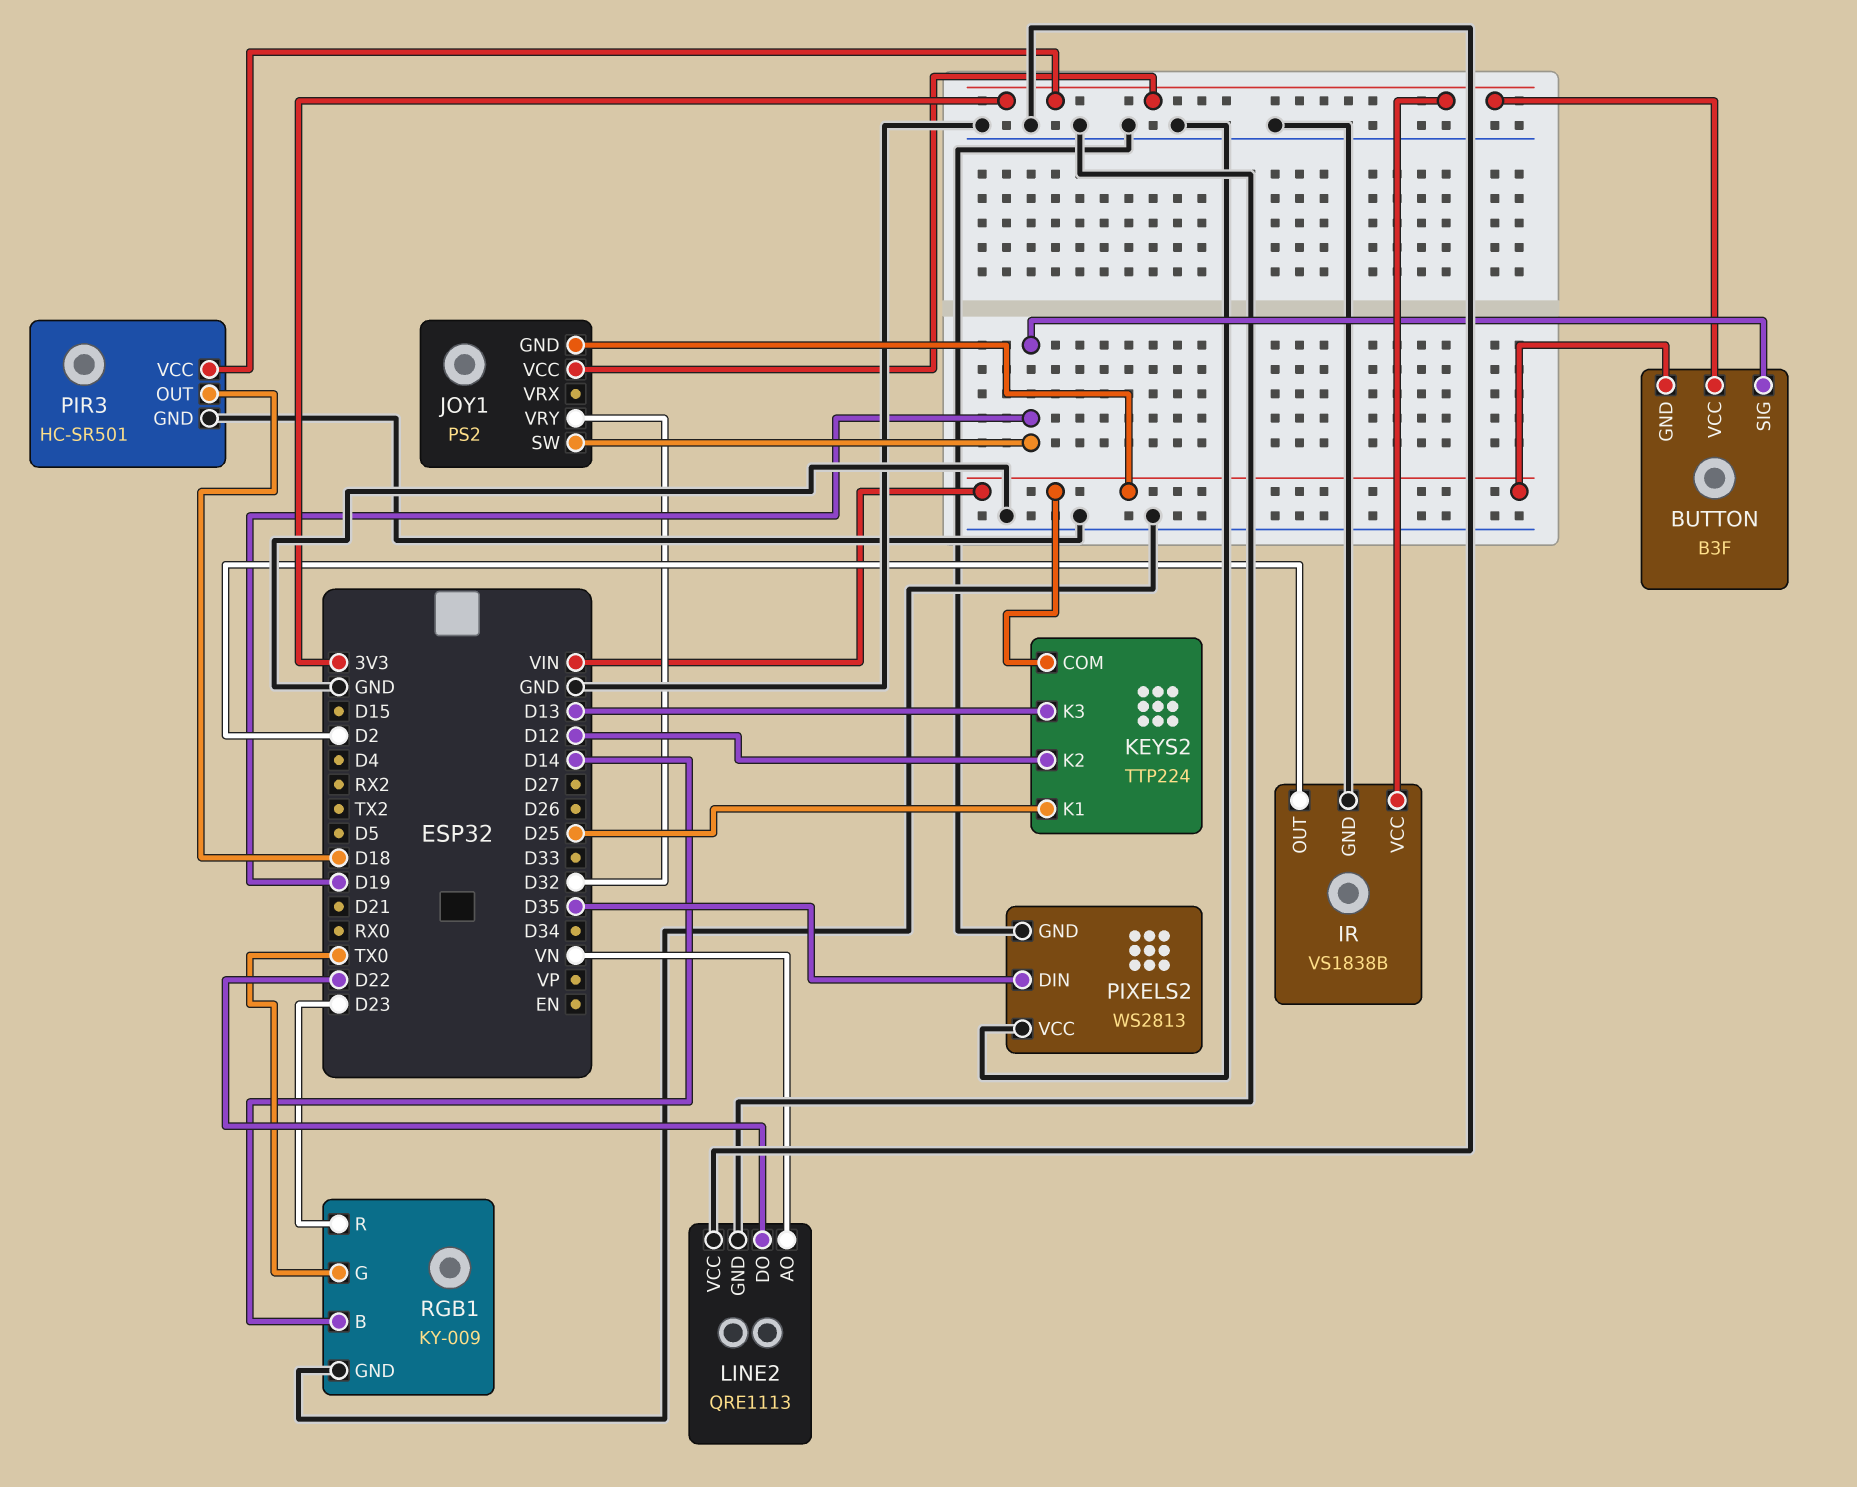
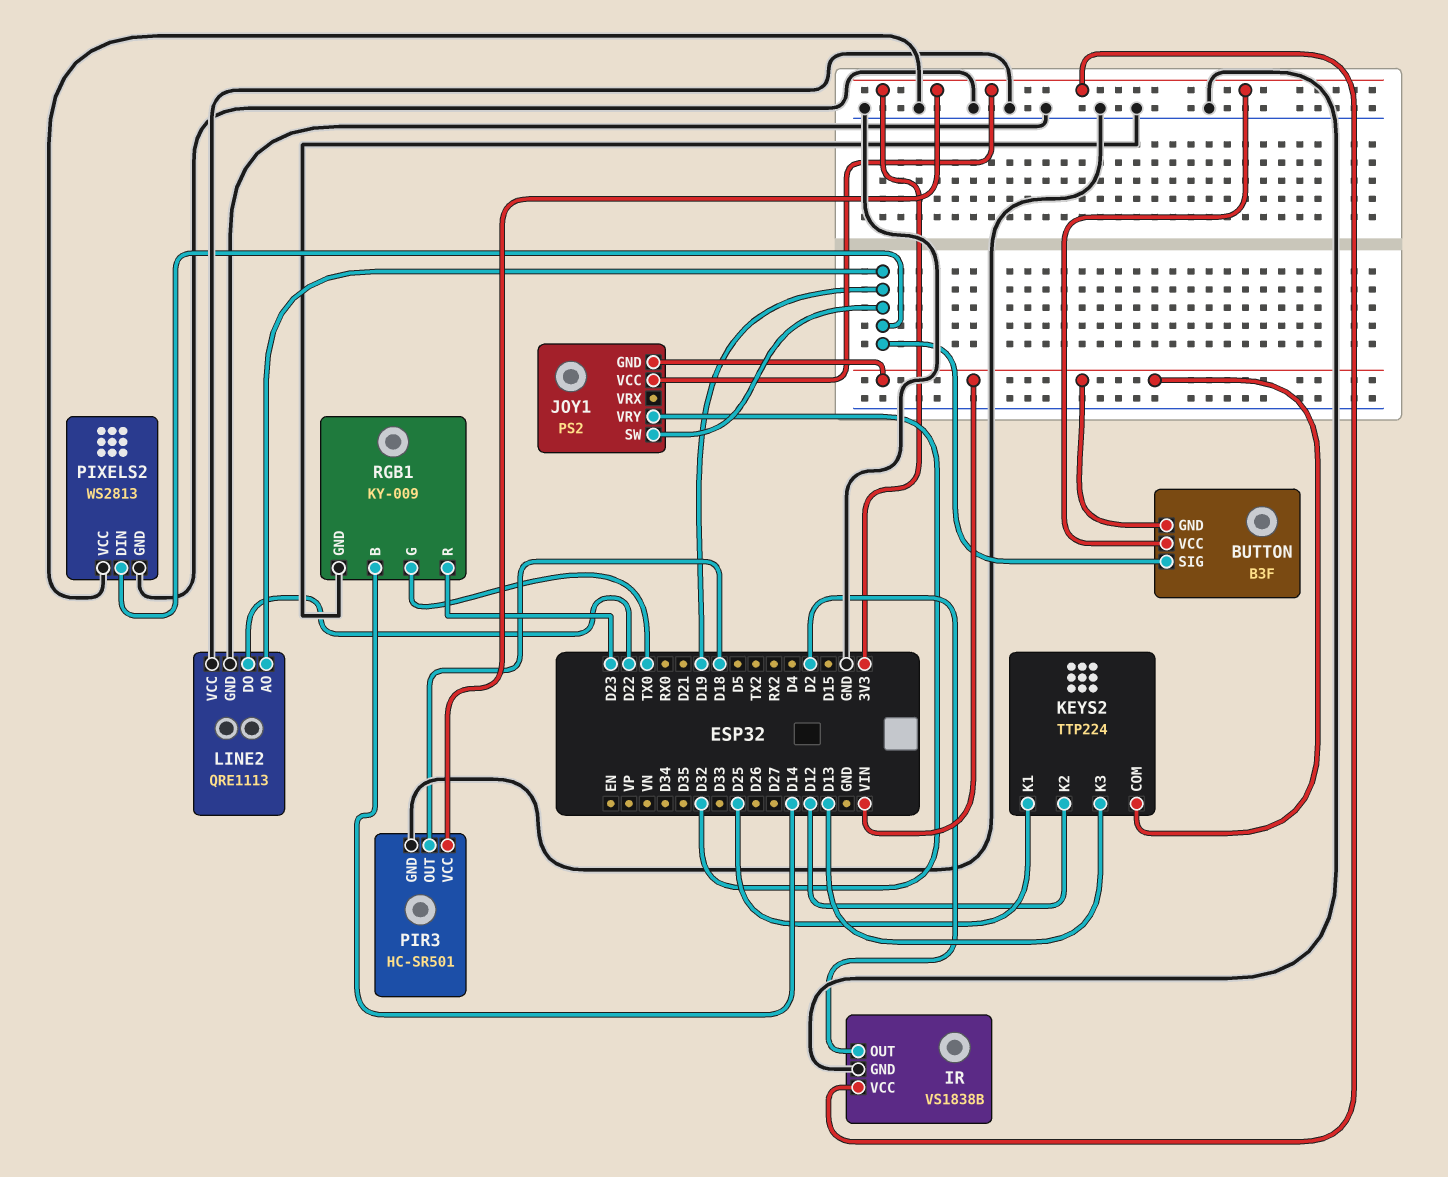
LINE2 pin AO: VN -> D19
PIXELS2 pin DIN: D35 -> D19

